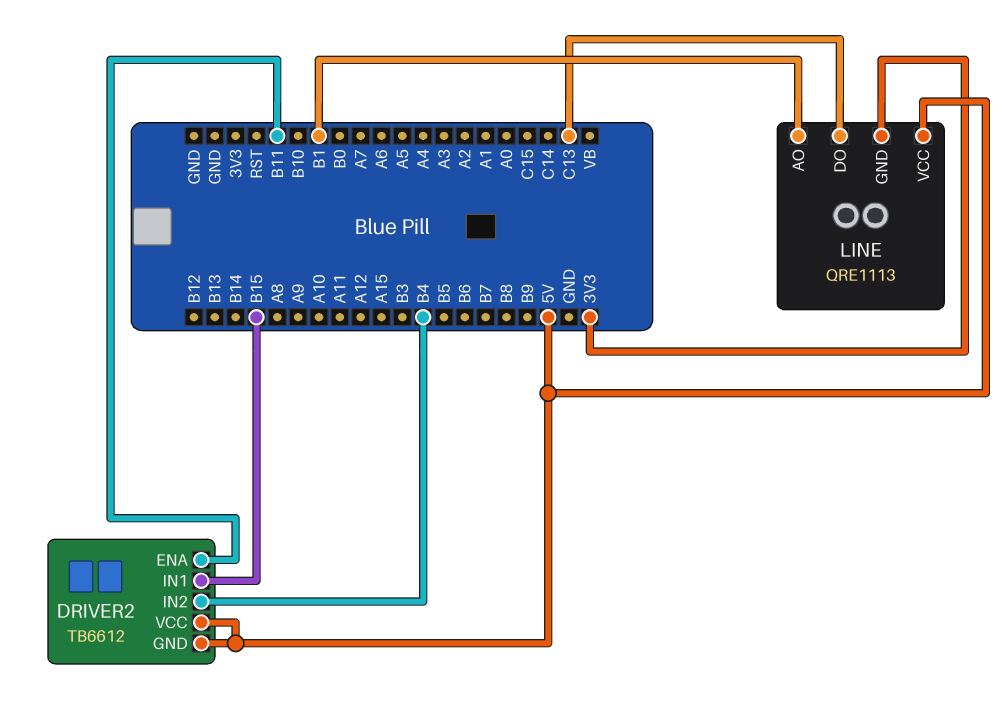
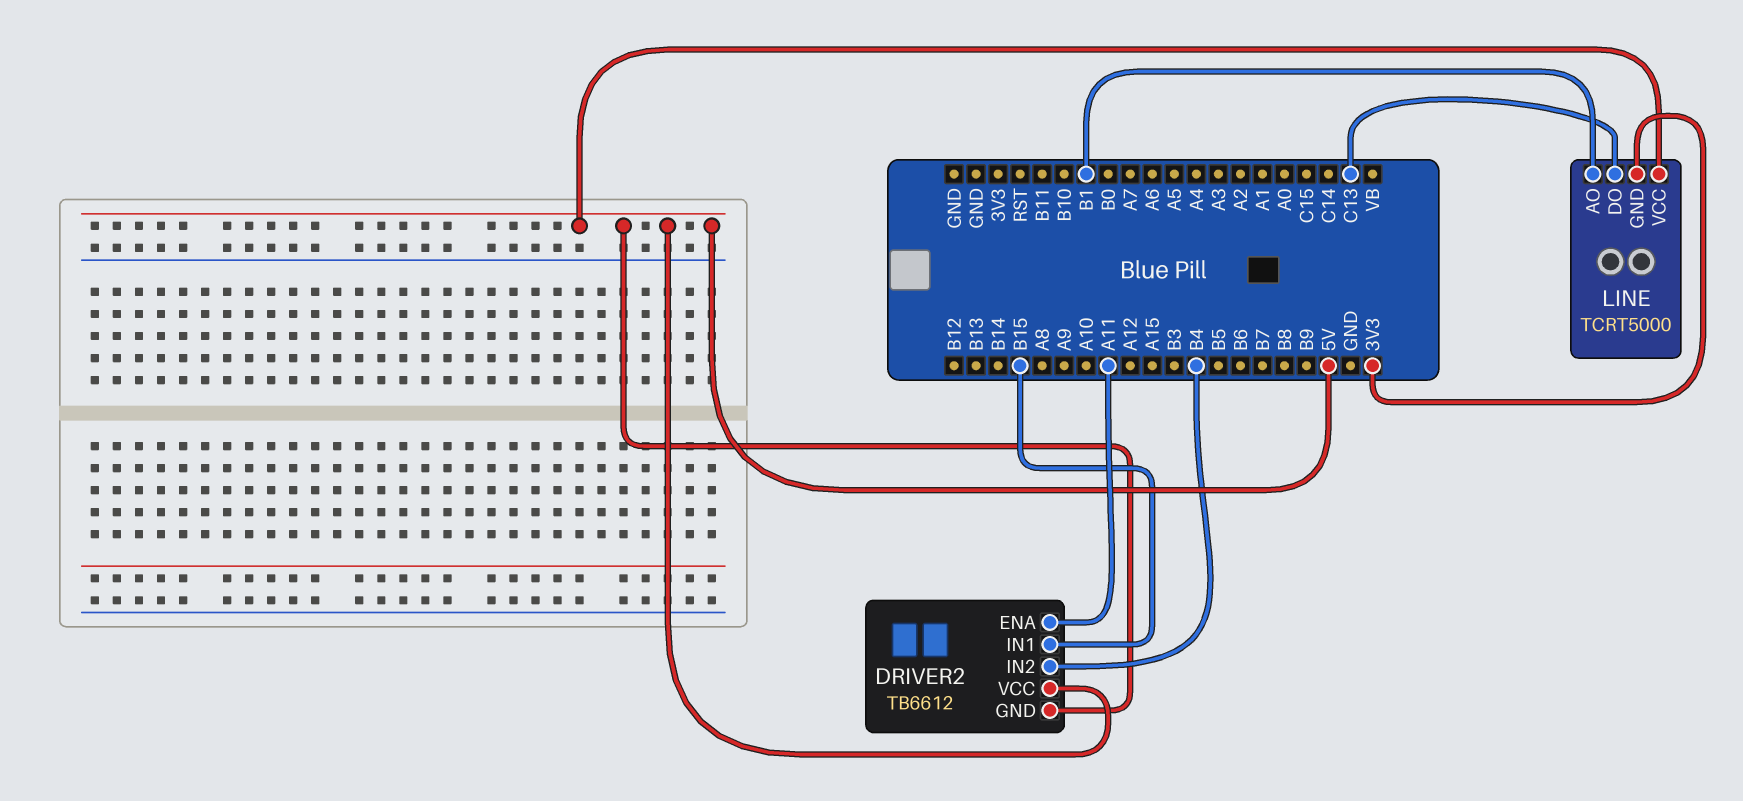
DRIVER2 pin ENA: B11 -> A11
LINE: QRE1113 -> TCRT5000

